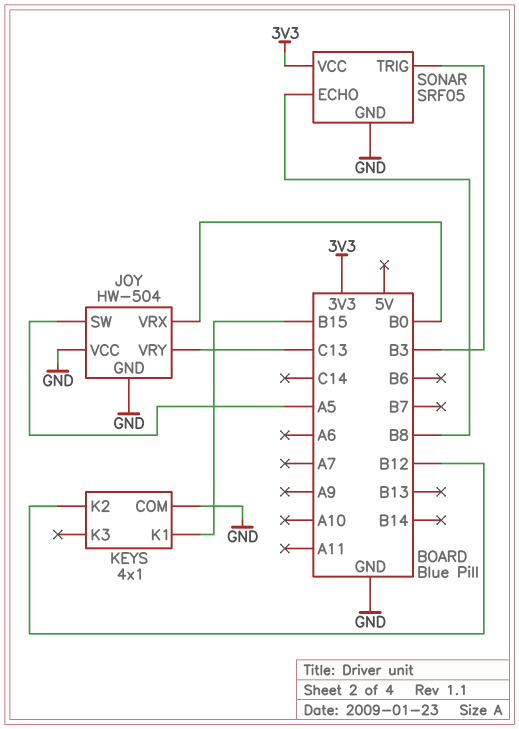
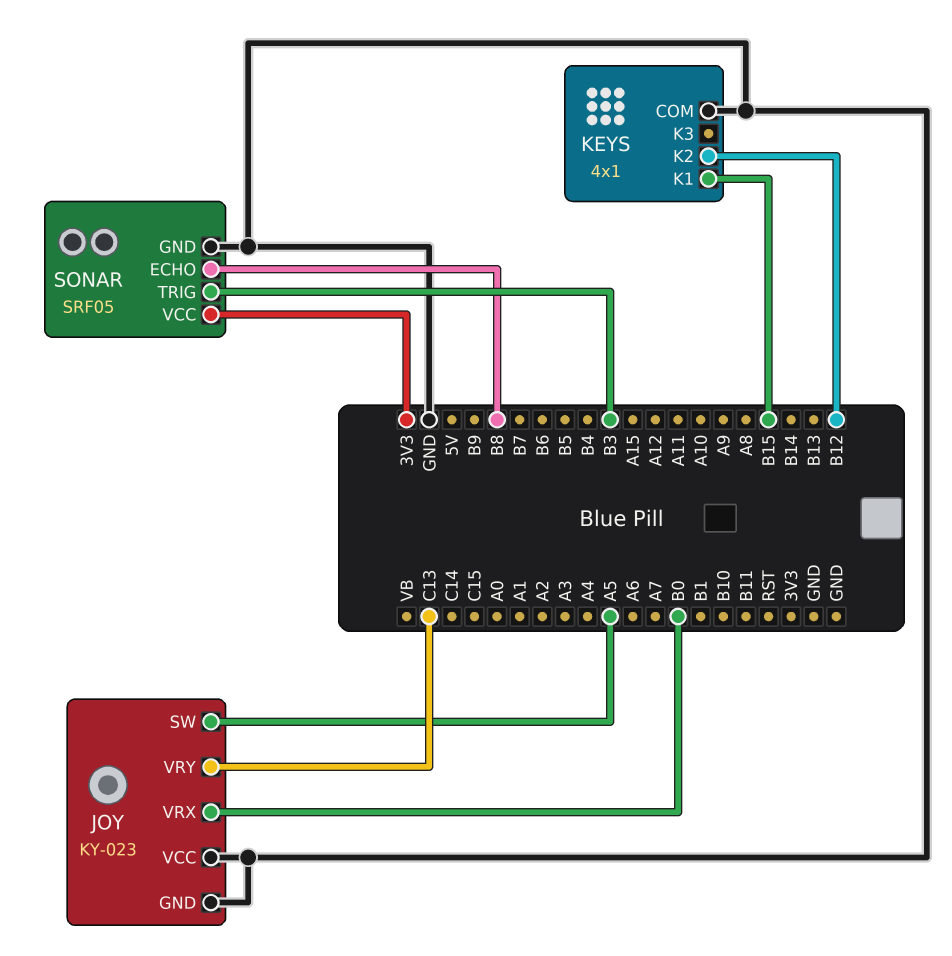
JOY: HW-504 -> KY-023

